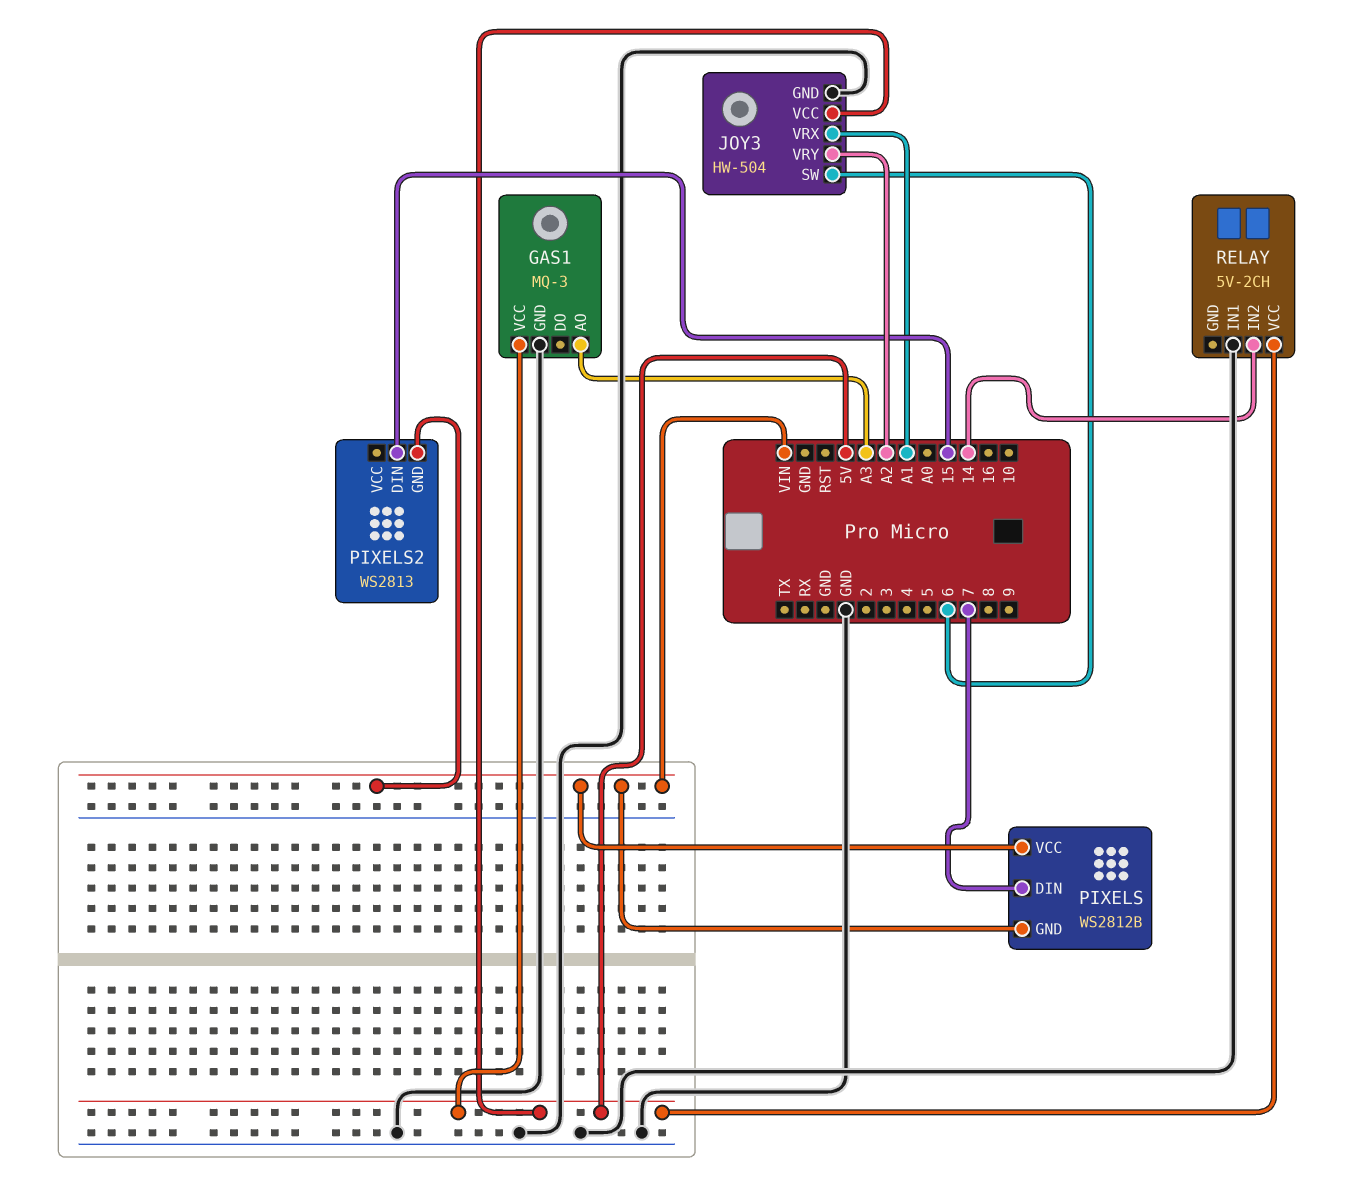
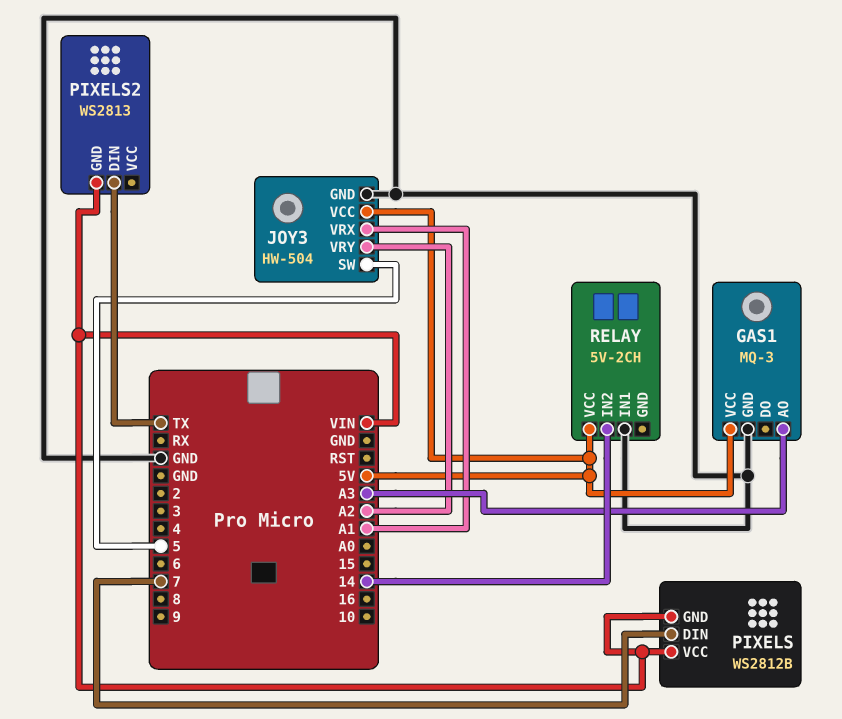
JOY3 pin SW: 6 -> 5
PIXELS2 pin DIN: 15 -> TX

